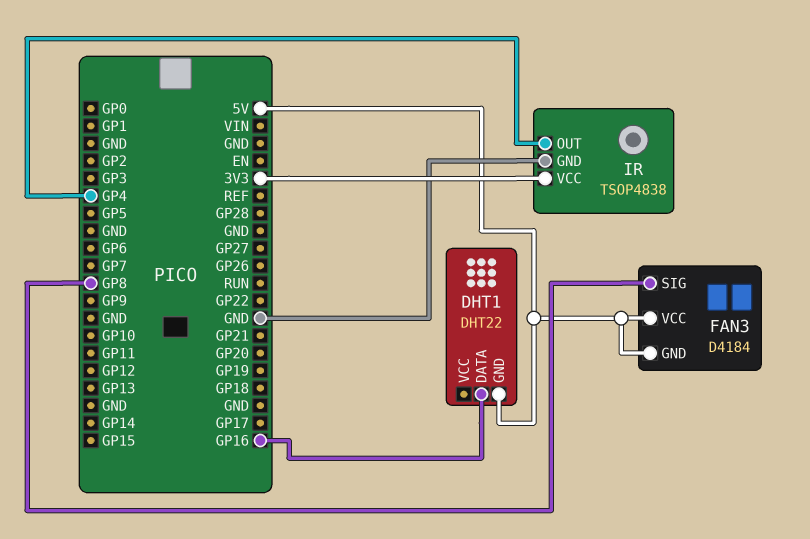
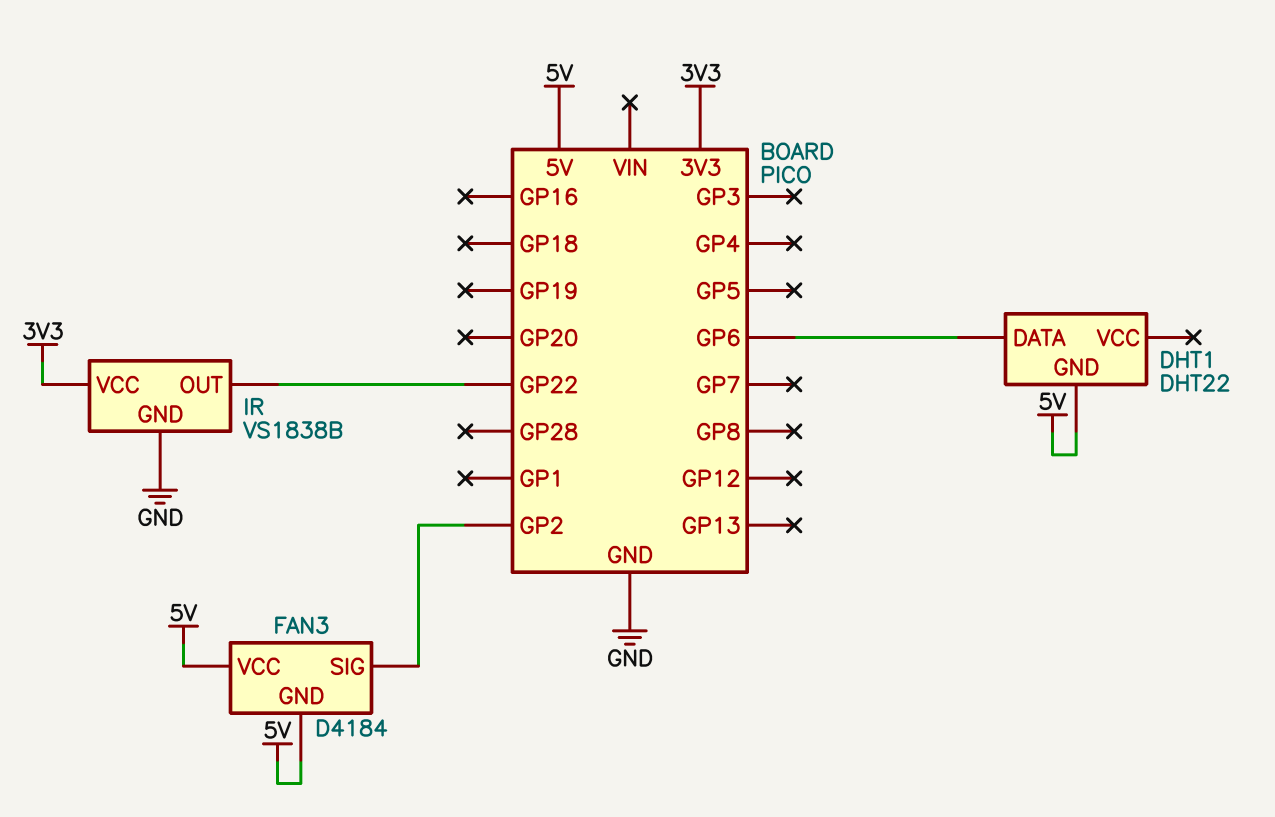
DHT1 pin DATA: GP16 -> GP6
FAN3 pin SIG: GP8 -> GP2
IR: TSOP4838 -> VS1838B
IR pin OUT: GP4 -> GP22

